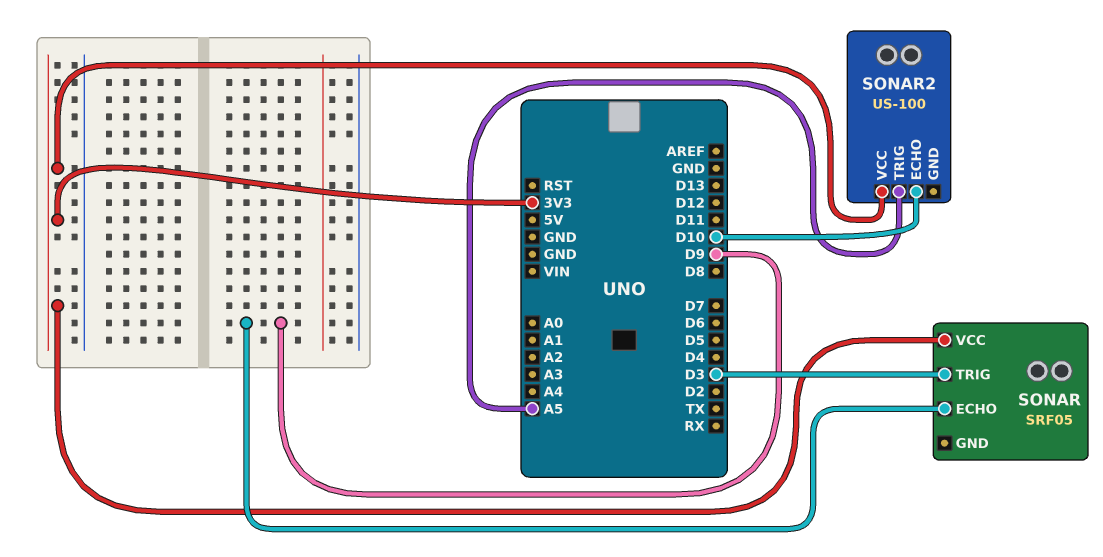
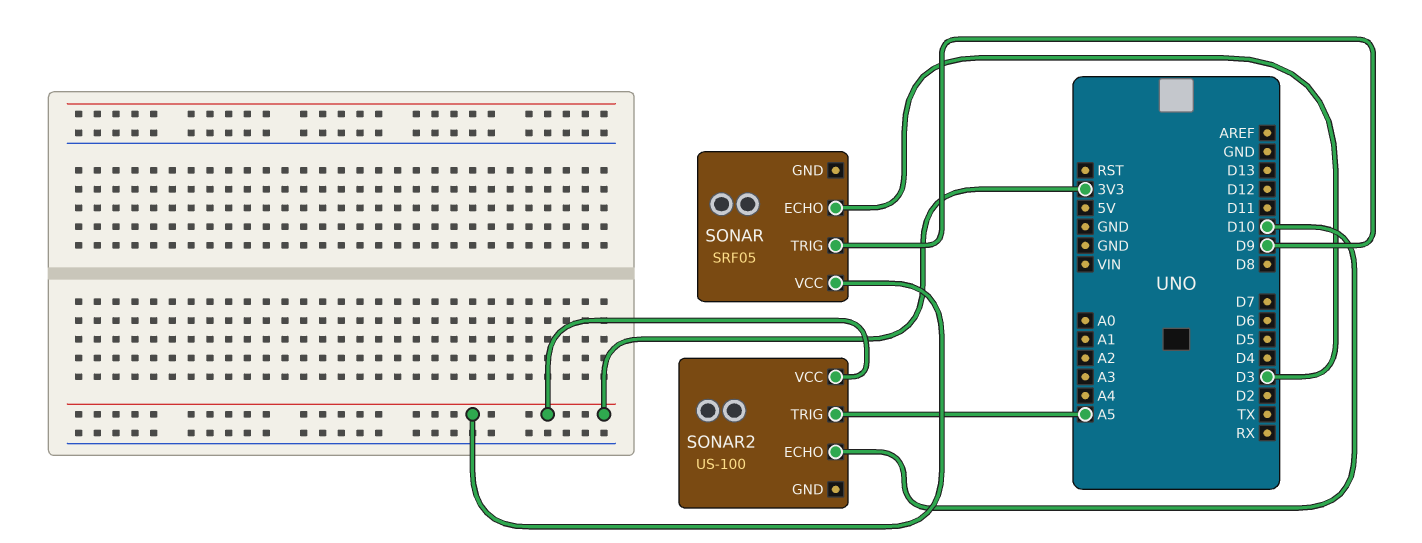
SONAR pin ECHO: D9 -> D3
SONAR pin TRIG: D3 -> D9

